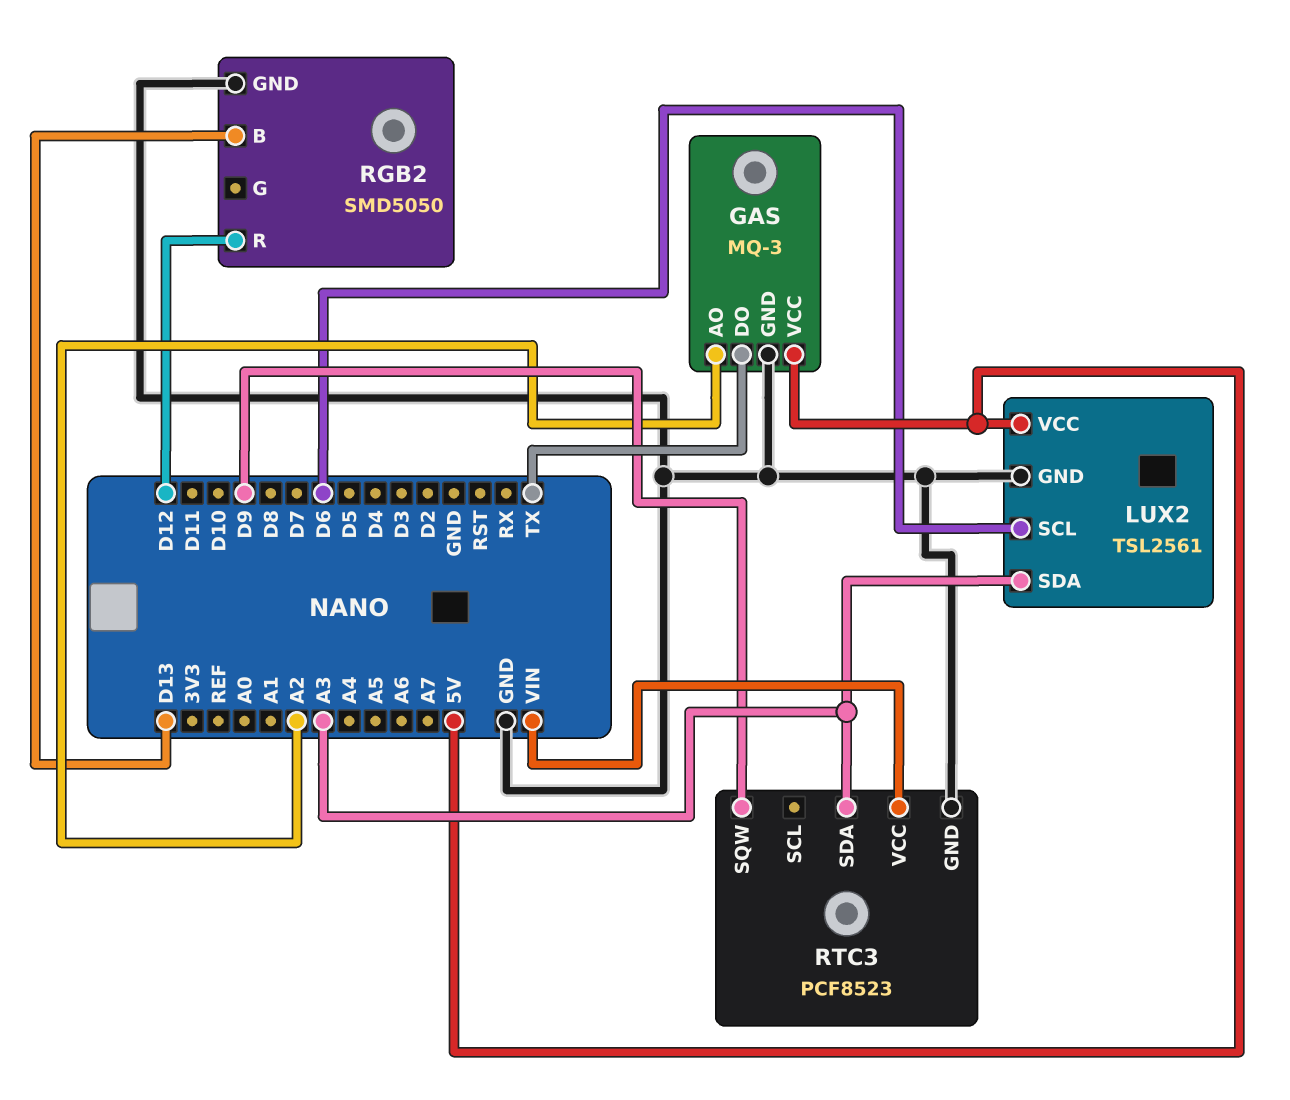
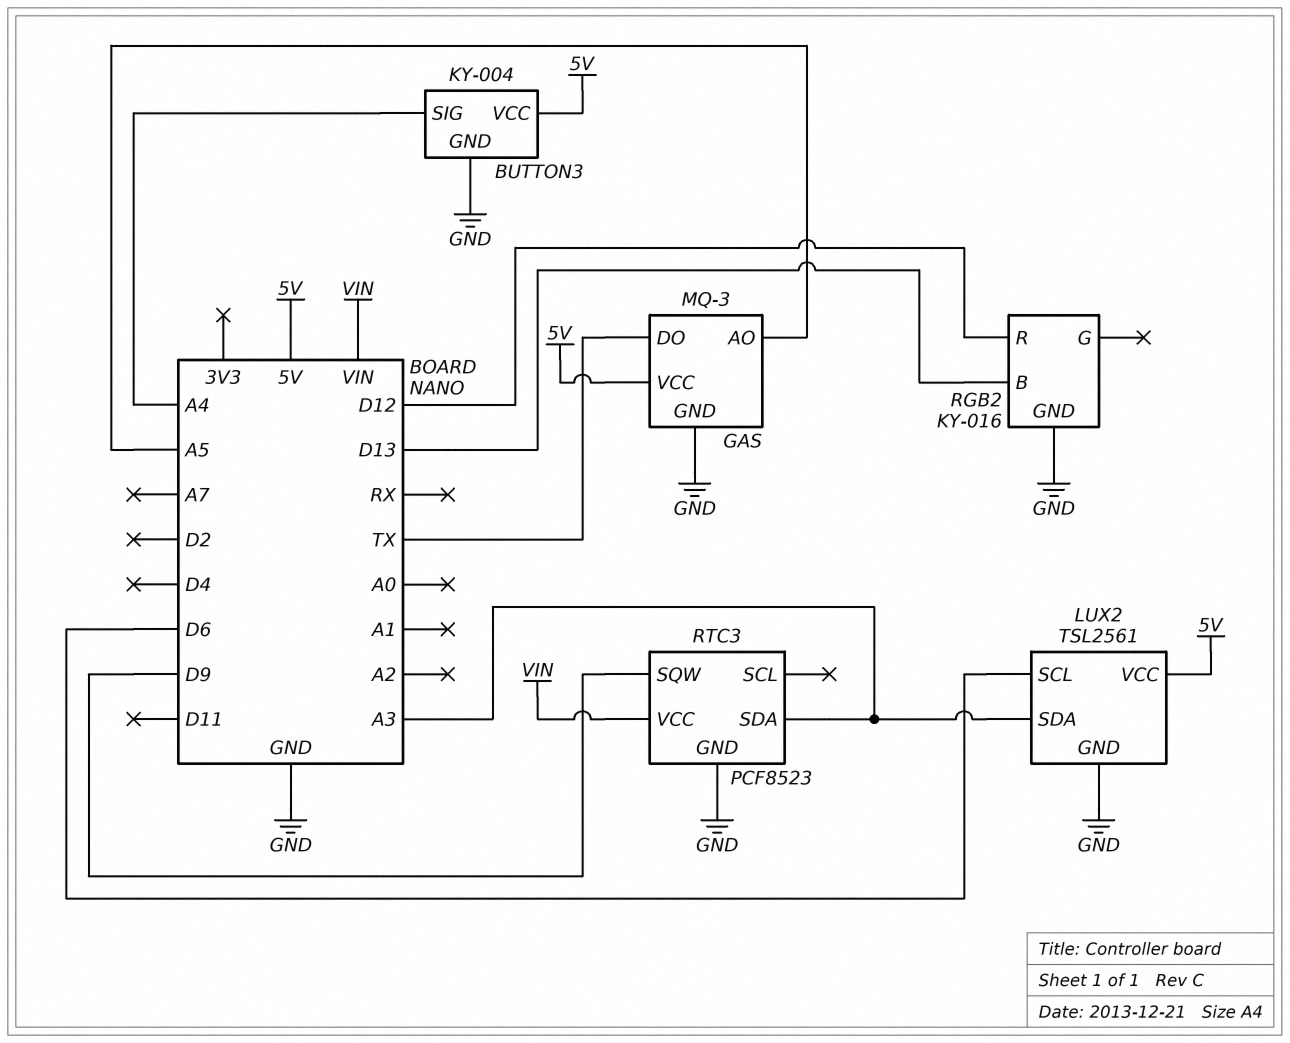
BUTTON3: none -> KY-004
BUTTON3 pin GND: none -> GND
BUTTON3 pin SIG: none -> A4
BUTTON3 pin VCC: none -> 5V
GAS pin AO: A2 -> A5
RGB2: SMD5050 -> KY-016

